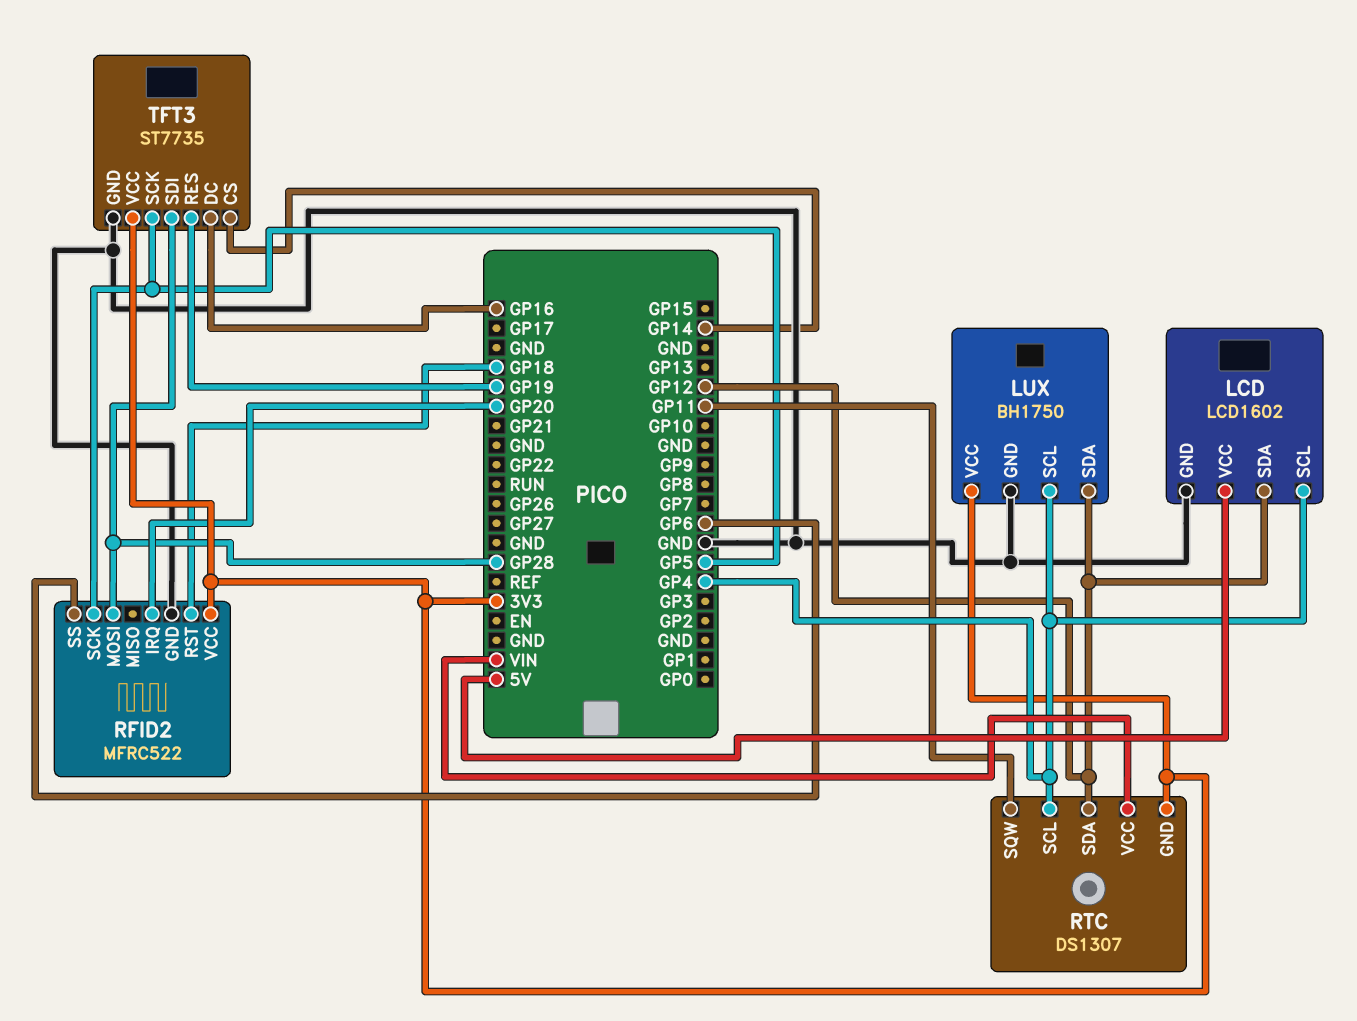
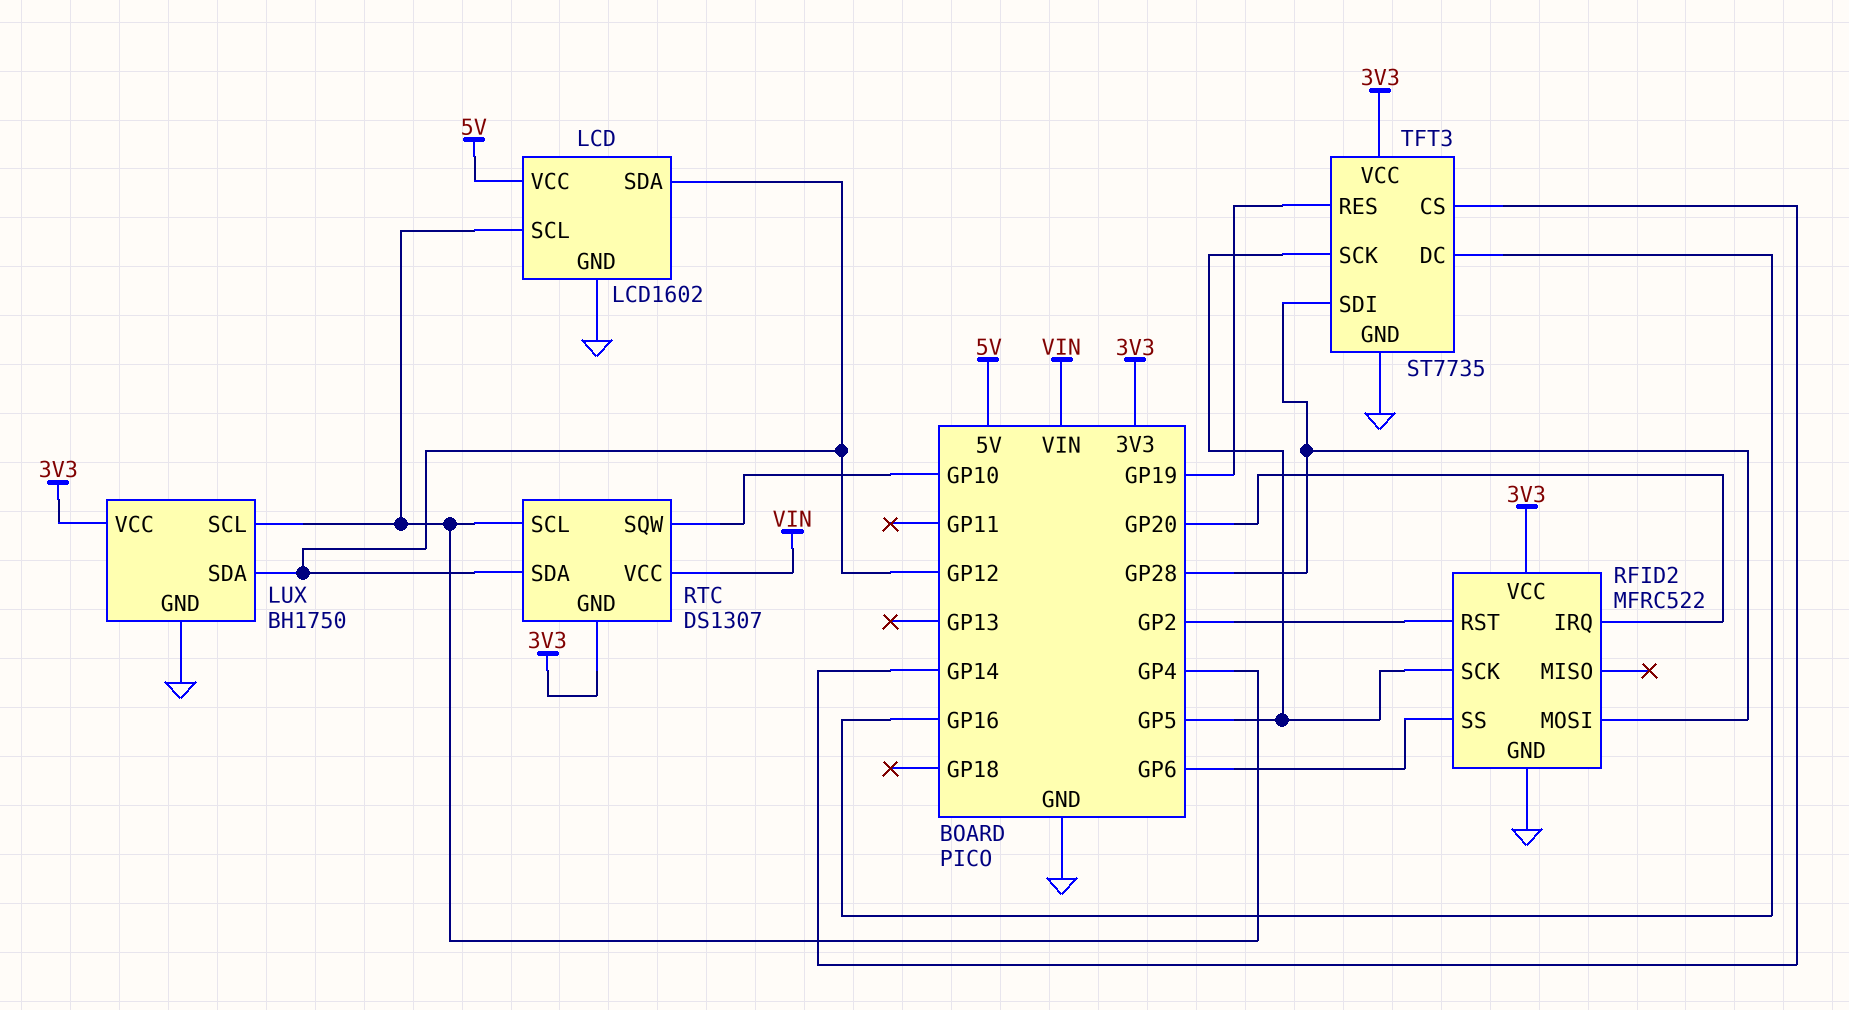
RFID2 pin RST: GP18 -> GP2
RTC pin SQW: GP11 -> GP10

